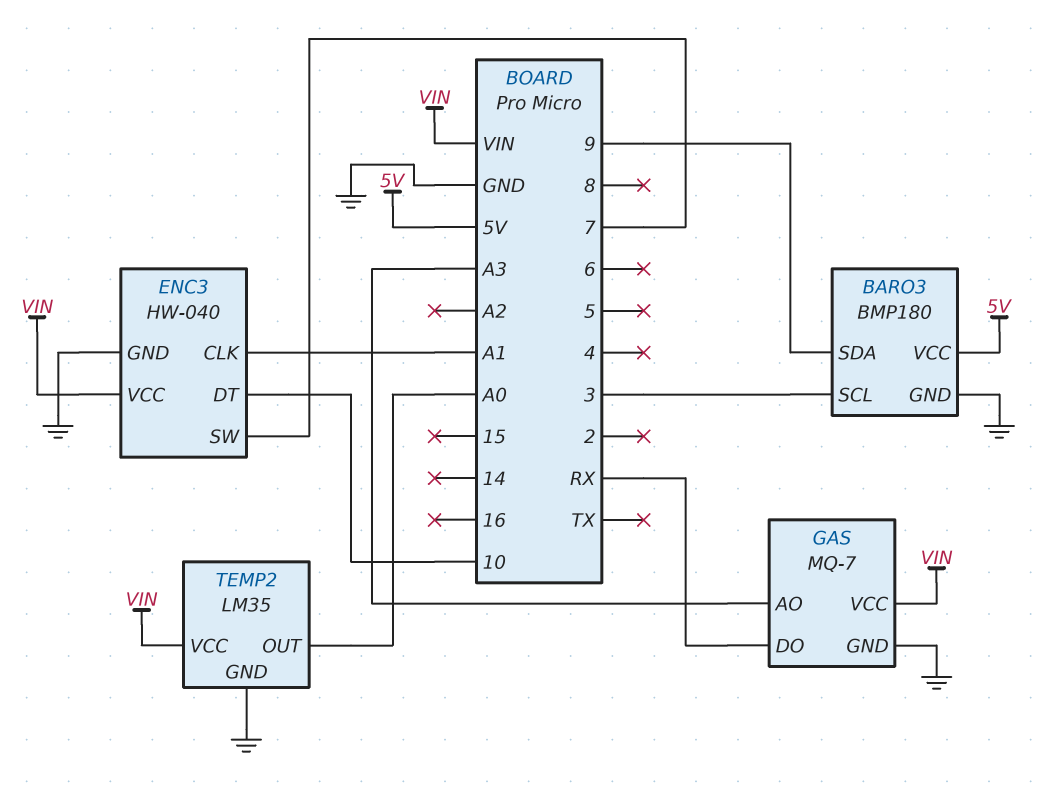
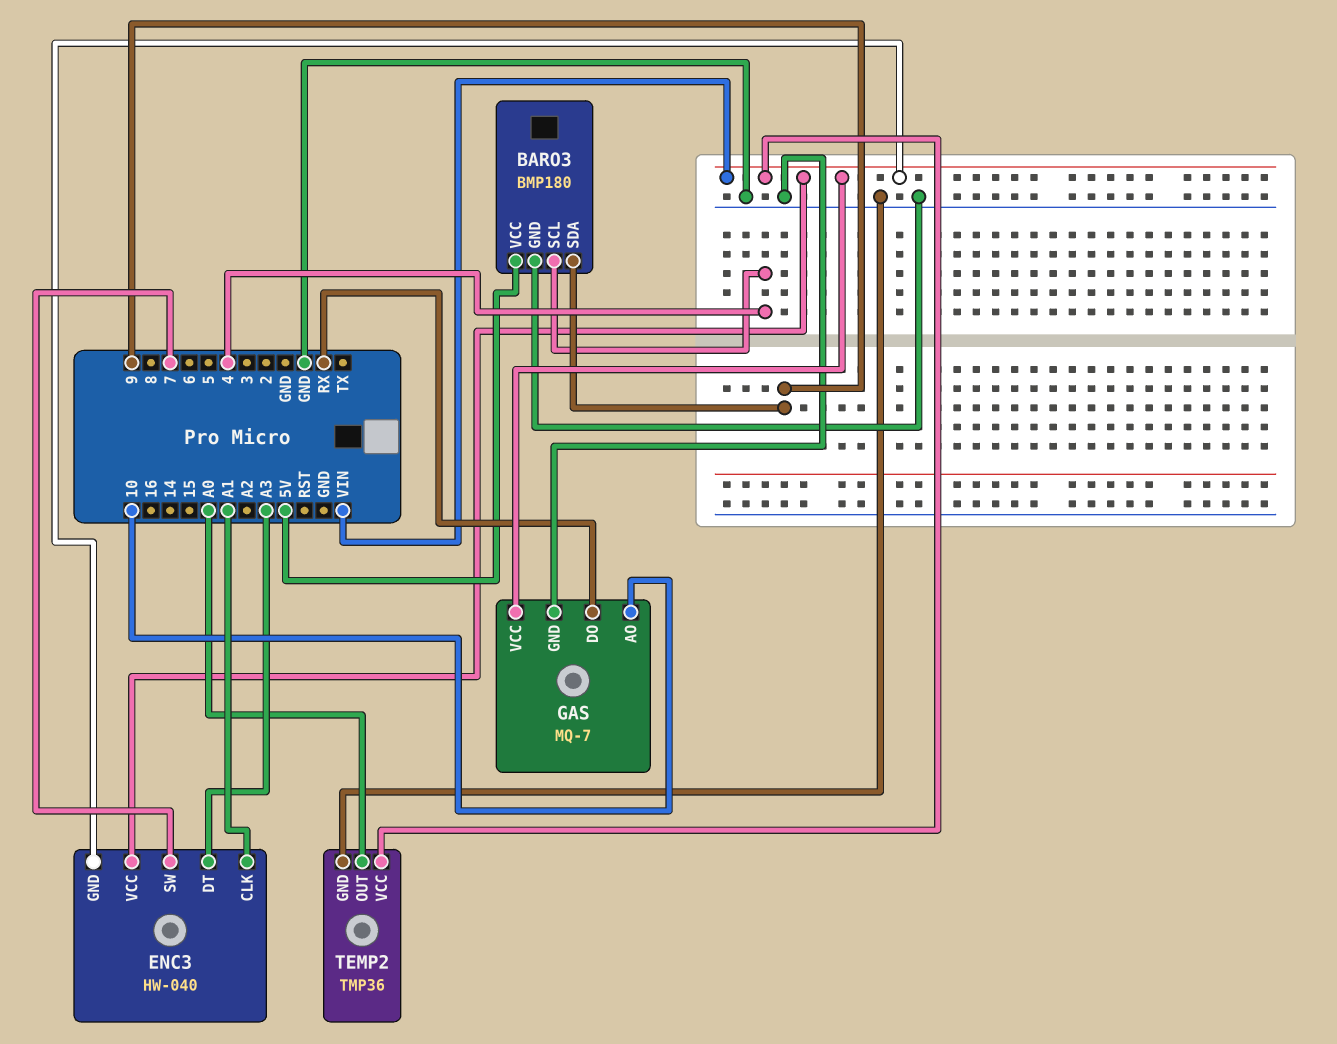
BARO3 pin SCL: 3 -> 4
ENC3 pin DT: 10 -> A3
ENC3 pin GND: GND -> VIN
GAS pin AO: A3 -> 10
TEMP2: LM35 -> TMP36

